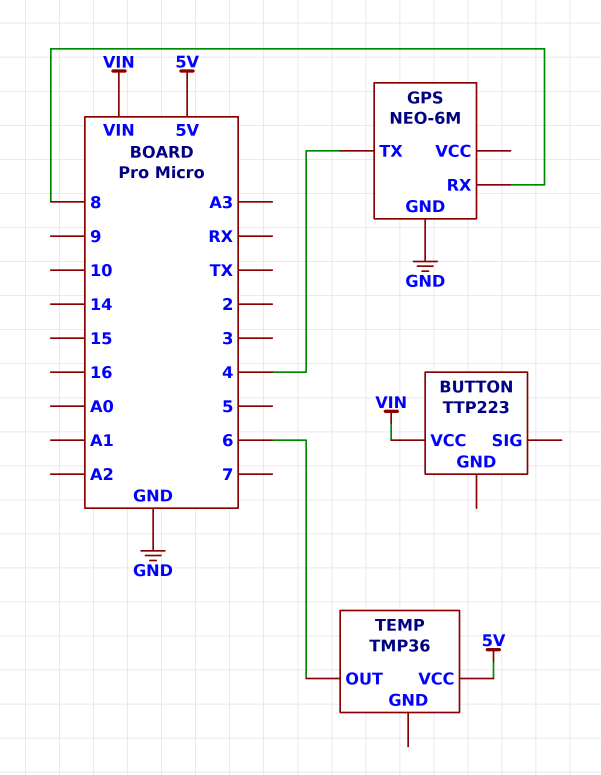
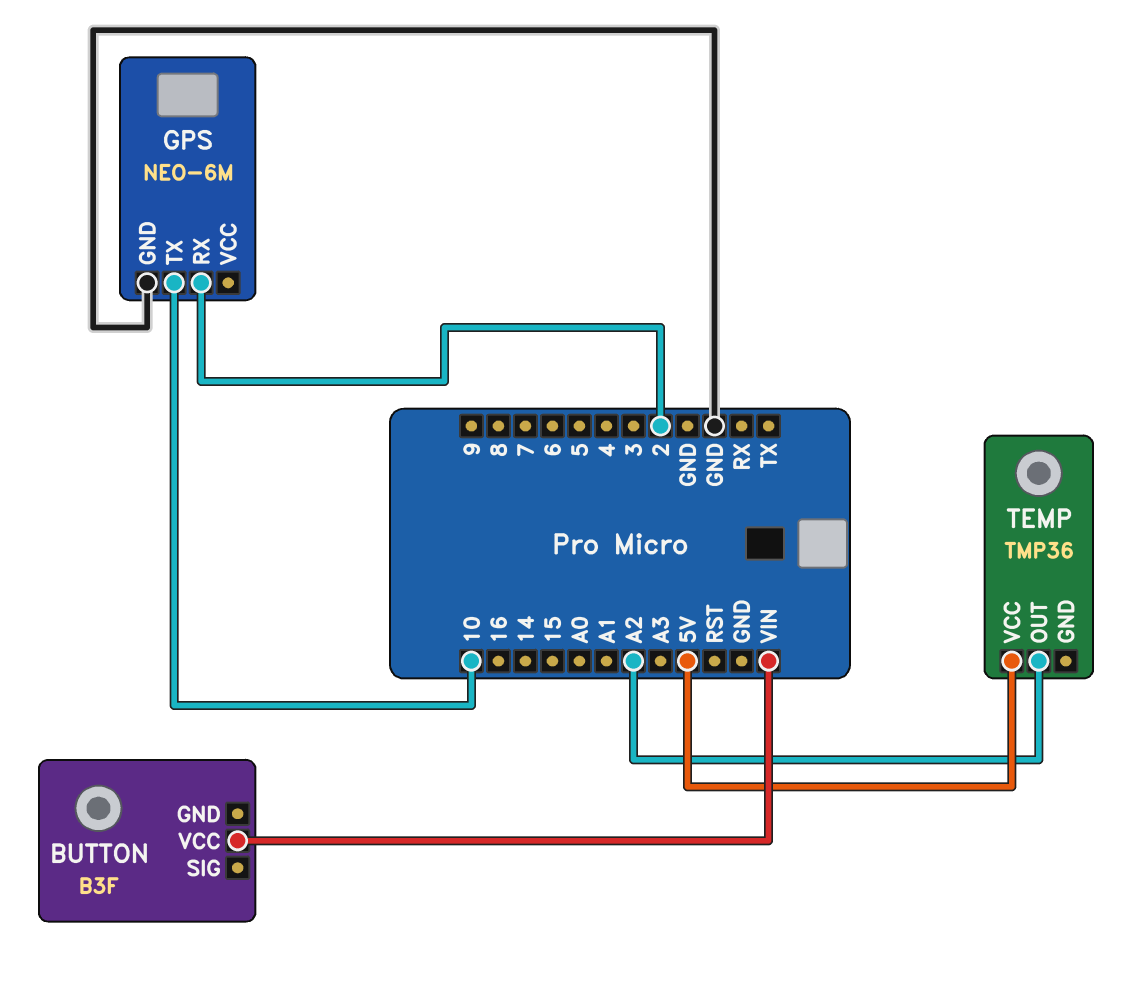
BUTTON: TTP223 -> B3F
GPS pin RX: 8 -> 2
GPS pin TX: 4 -> 10
TEMP pin OUT: 6 -> A2

